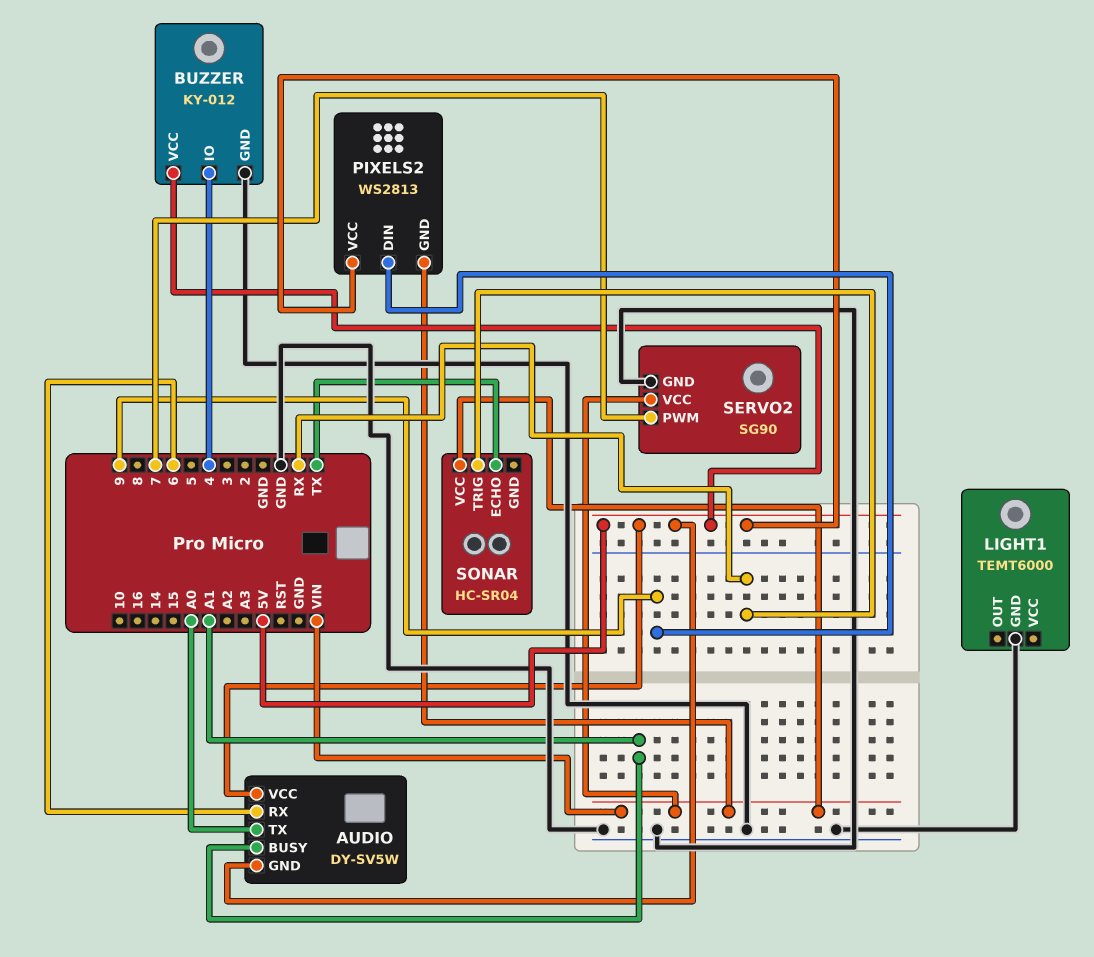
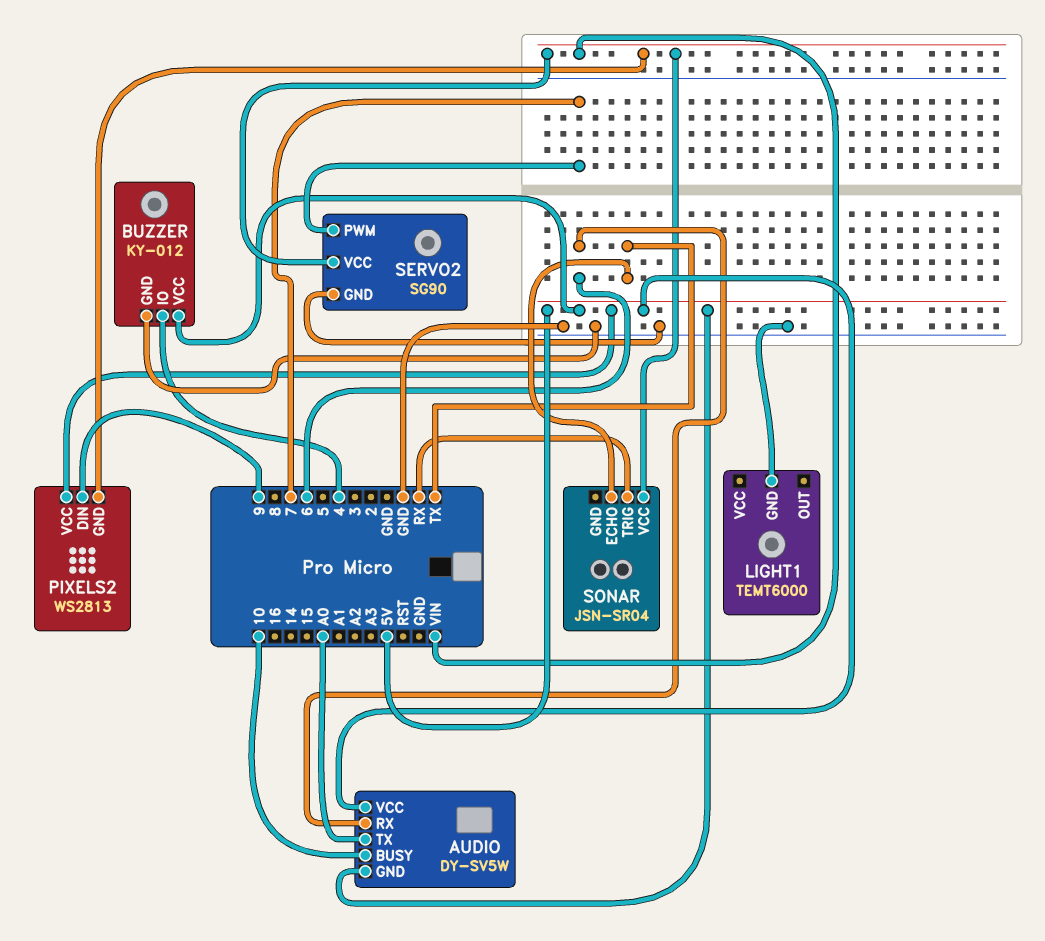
AUDIO pin BUSY: A1 -> 10
SONAR: HC-SR04 -> JSN-SR04

